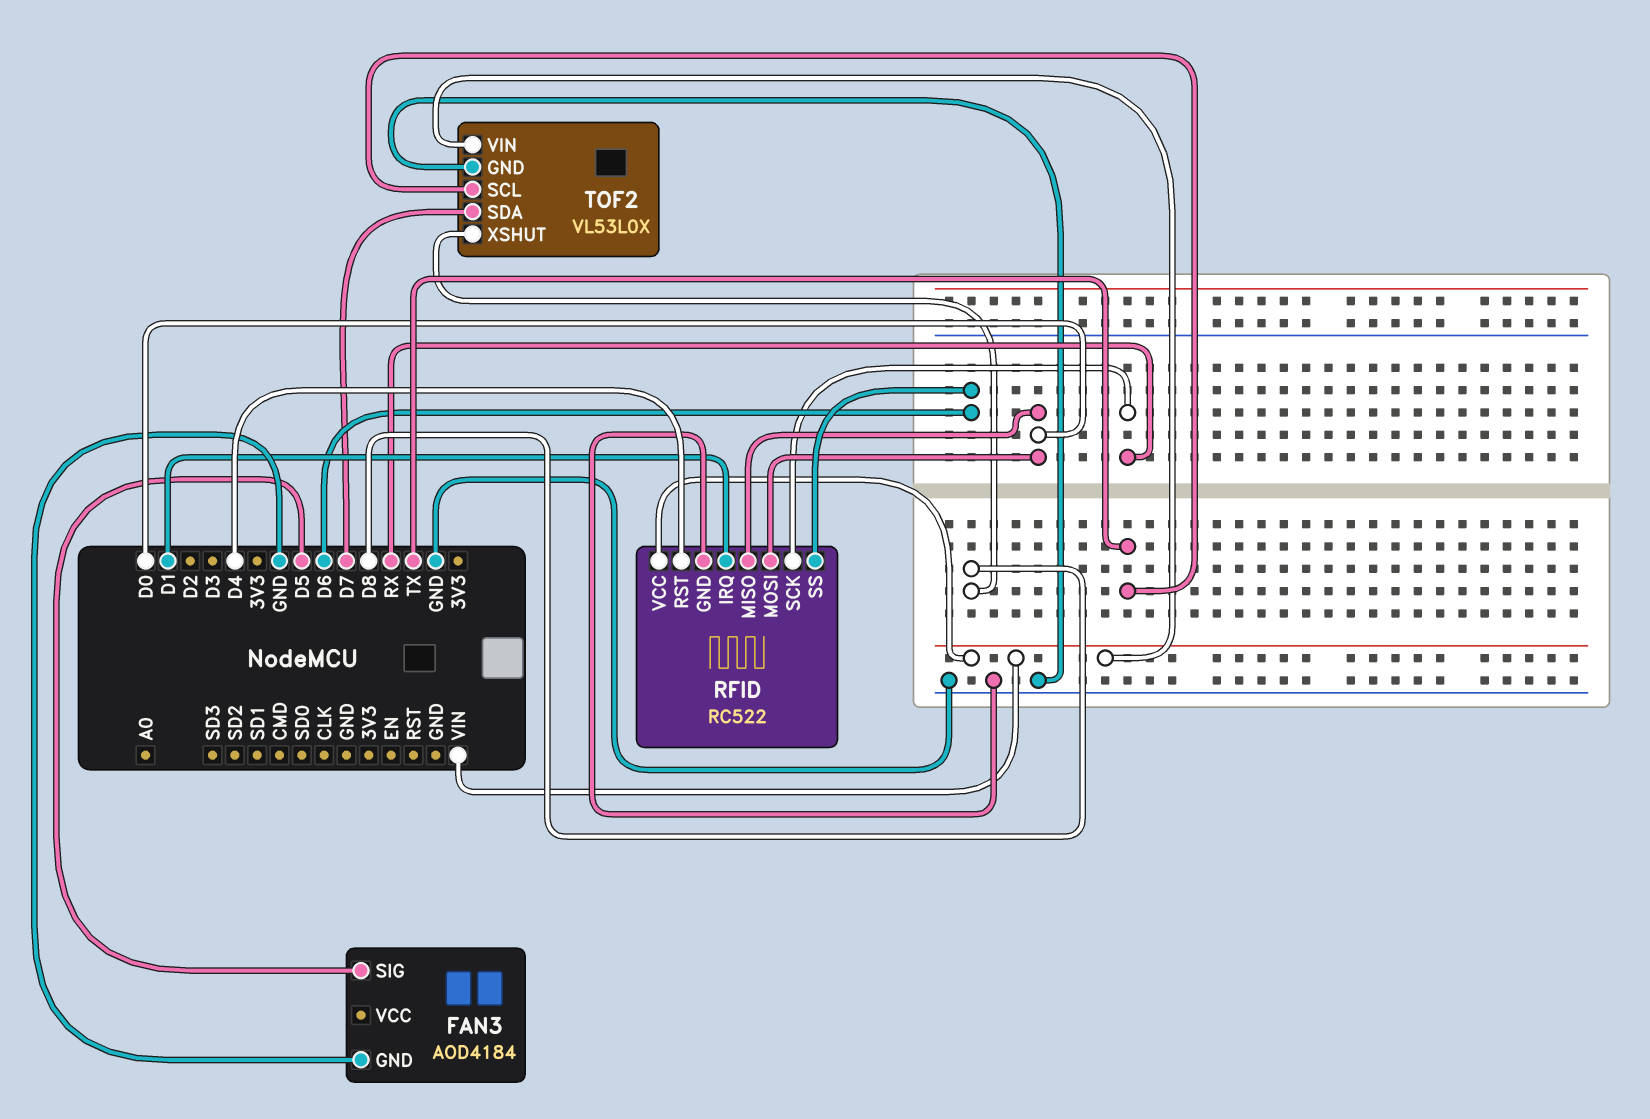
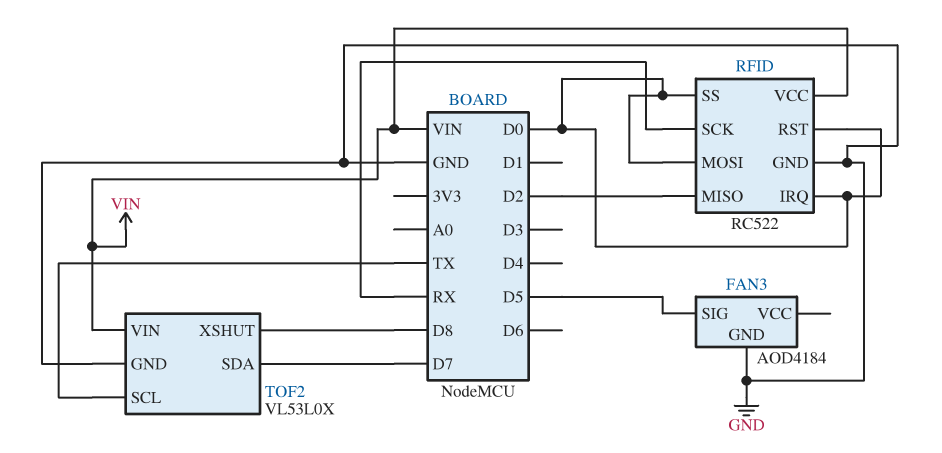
RFID pin IRQ: D1 -> D0
RFID pin MISO: D0 -> D2
RFID pin RST: D4 -> D0
RFID pin SS: D6 -> D0

